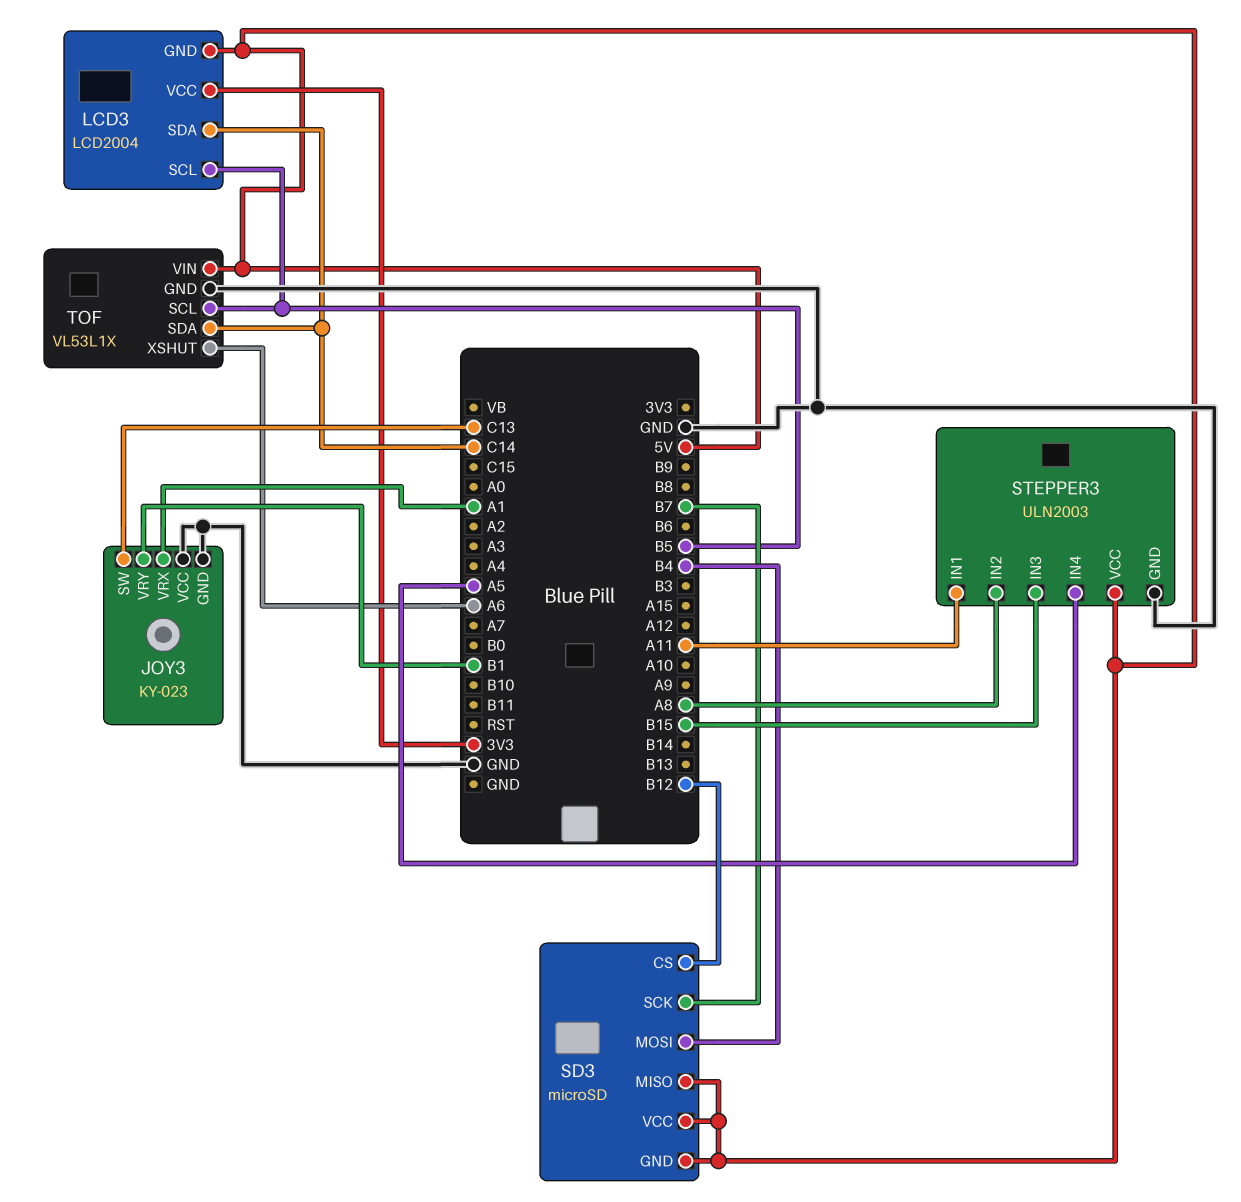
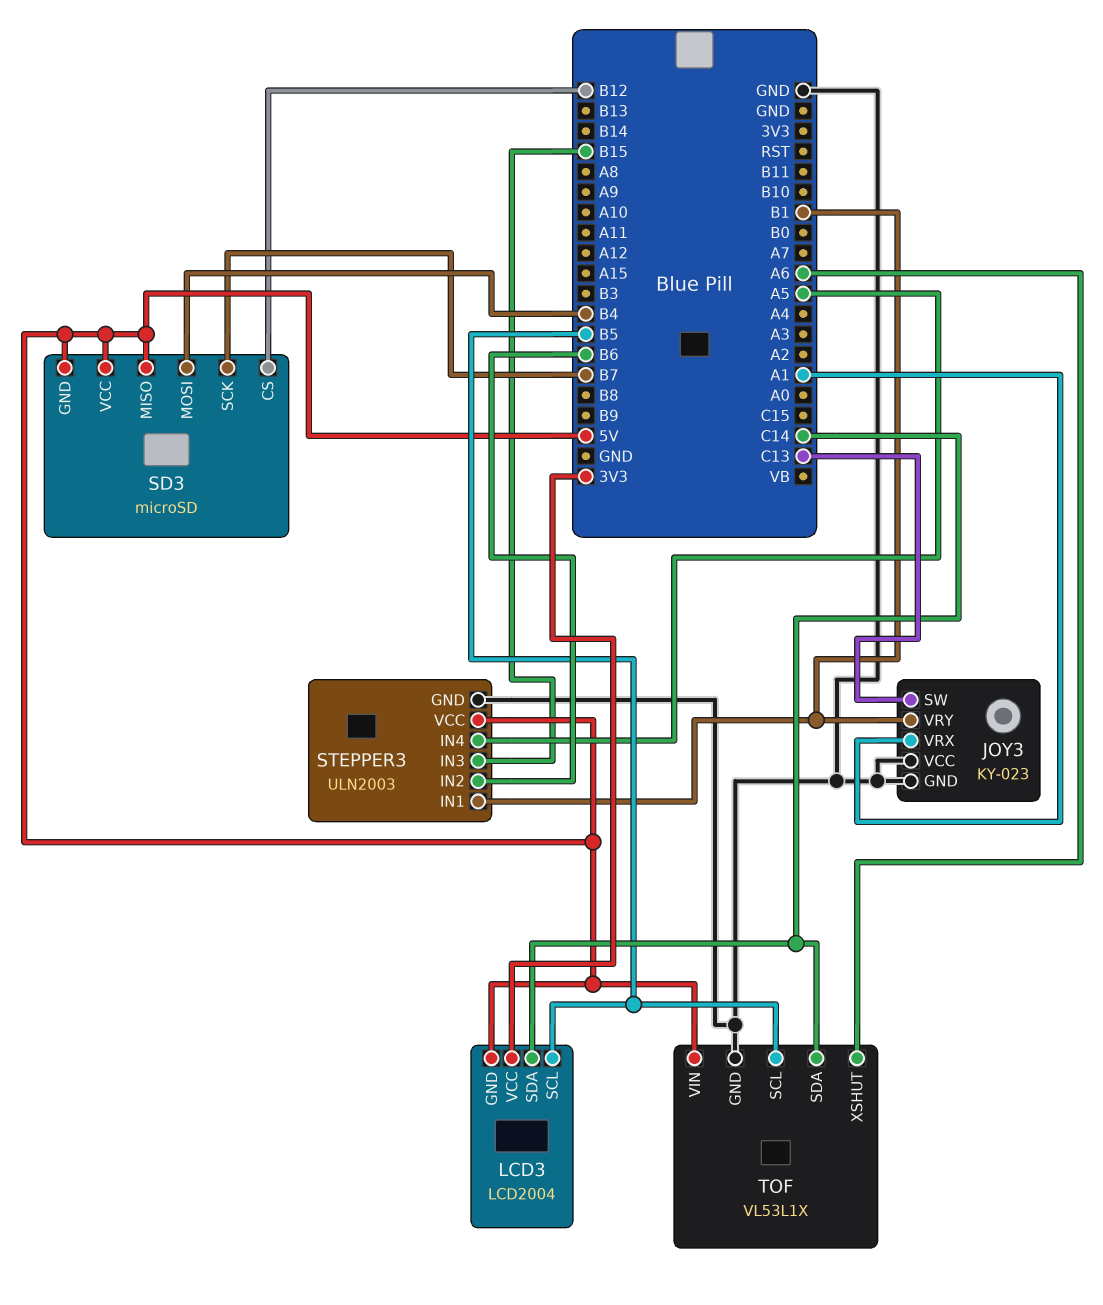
STEPPER3 pin IN1: A11 -> B1
STEPPER3 pin IN2: A8 -> B6

